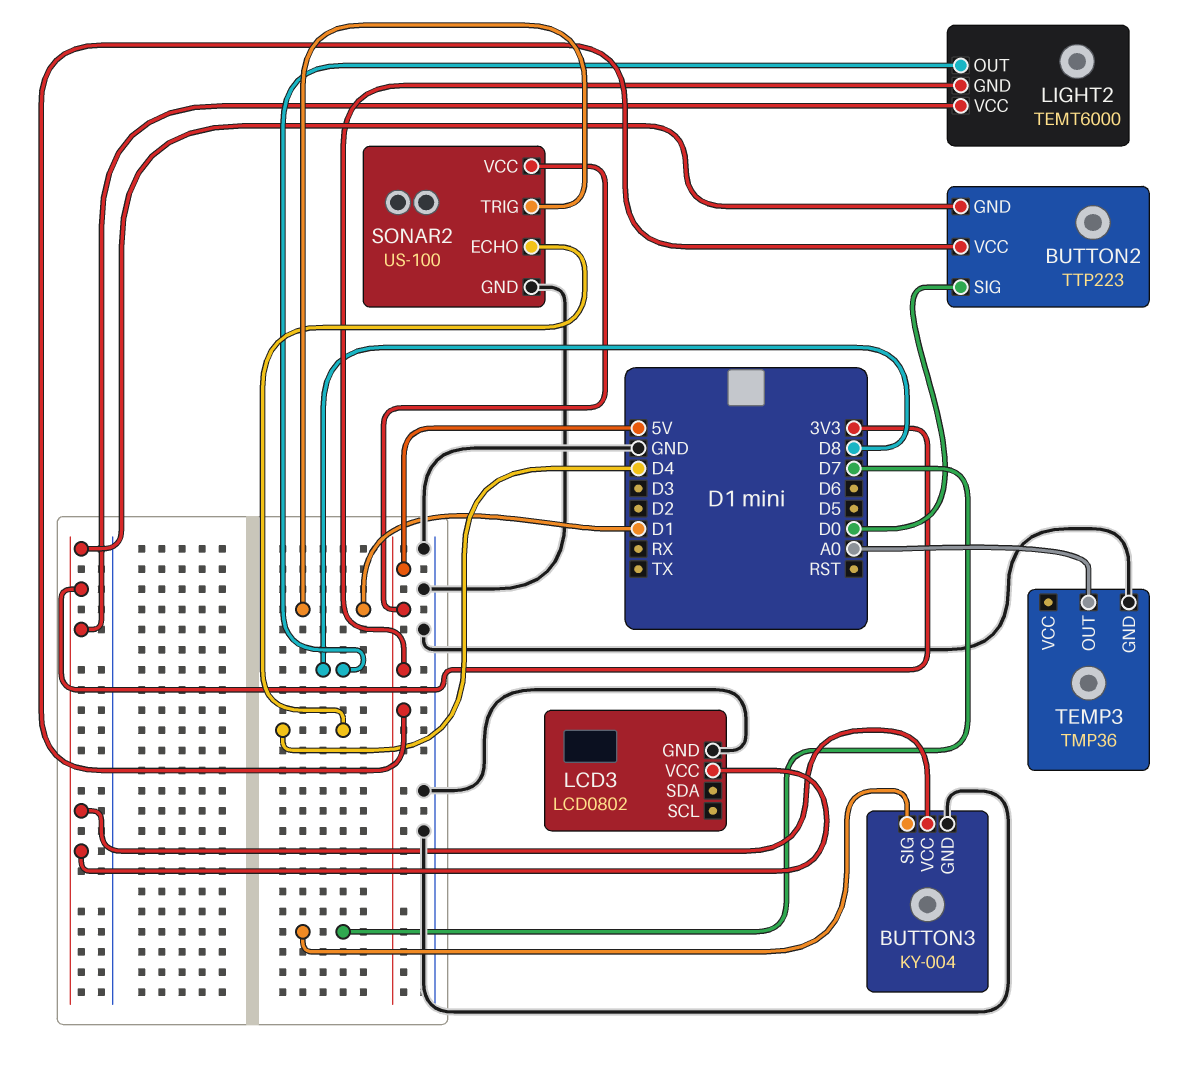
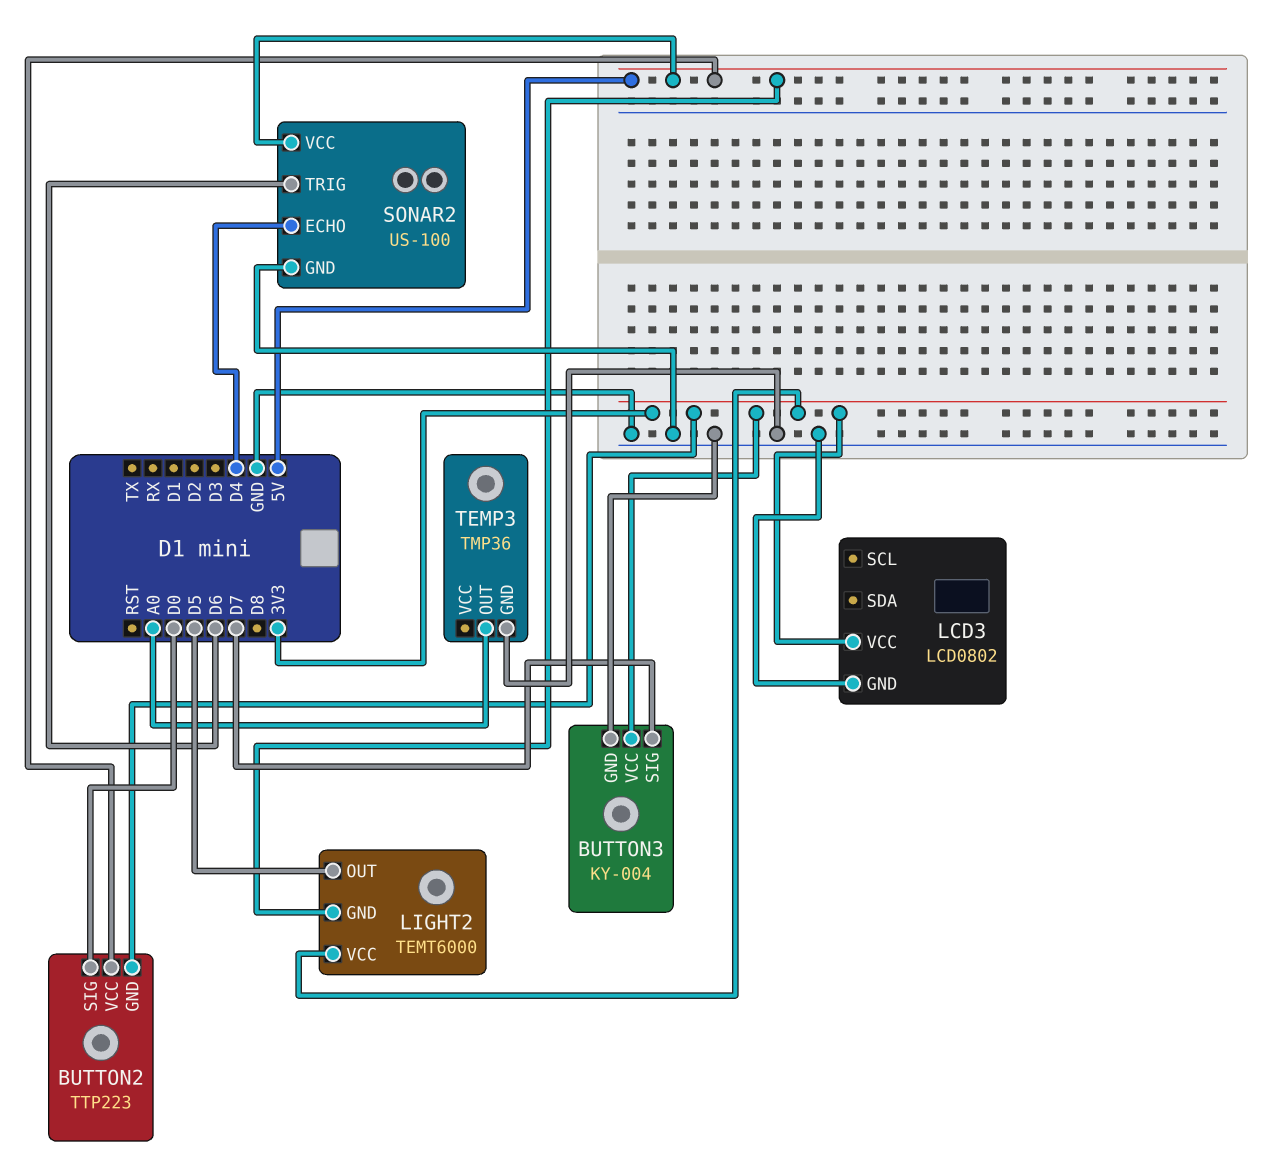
LIGHT2 pin OUT: D8 -> D5
SONAR2 pin TRIG: D1 -> D6

